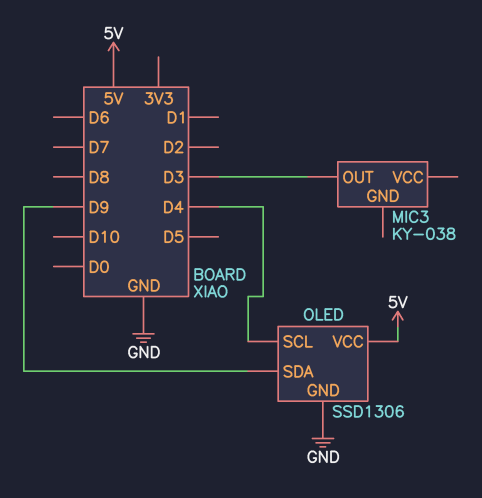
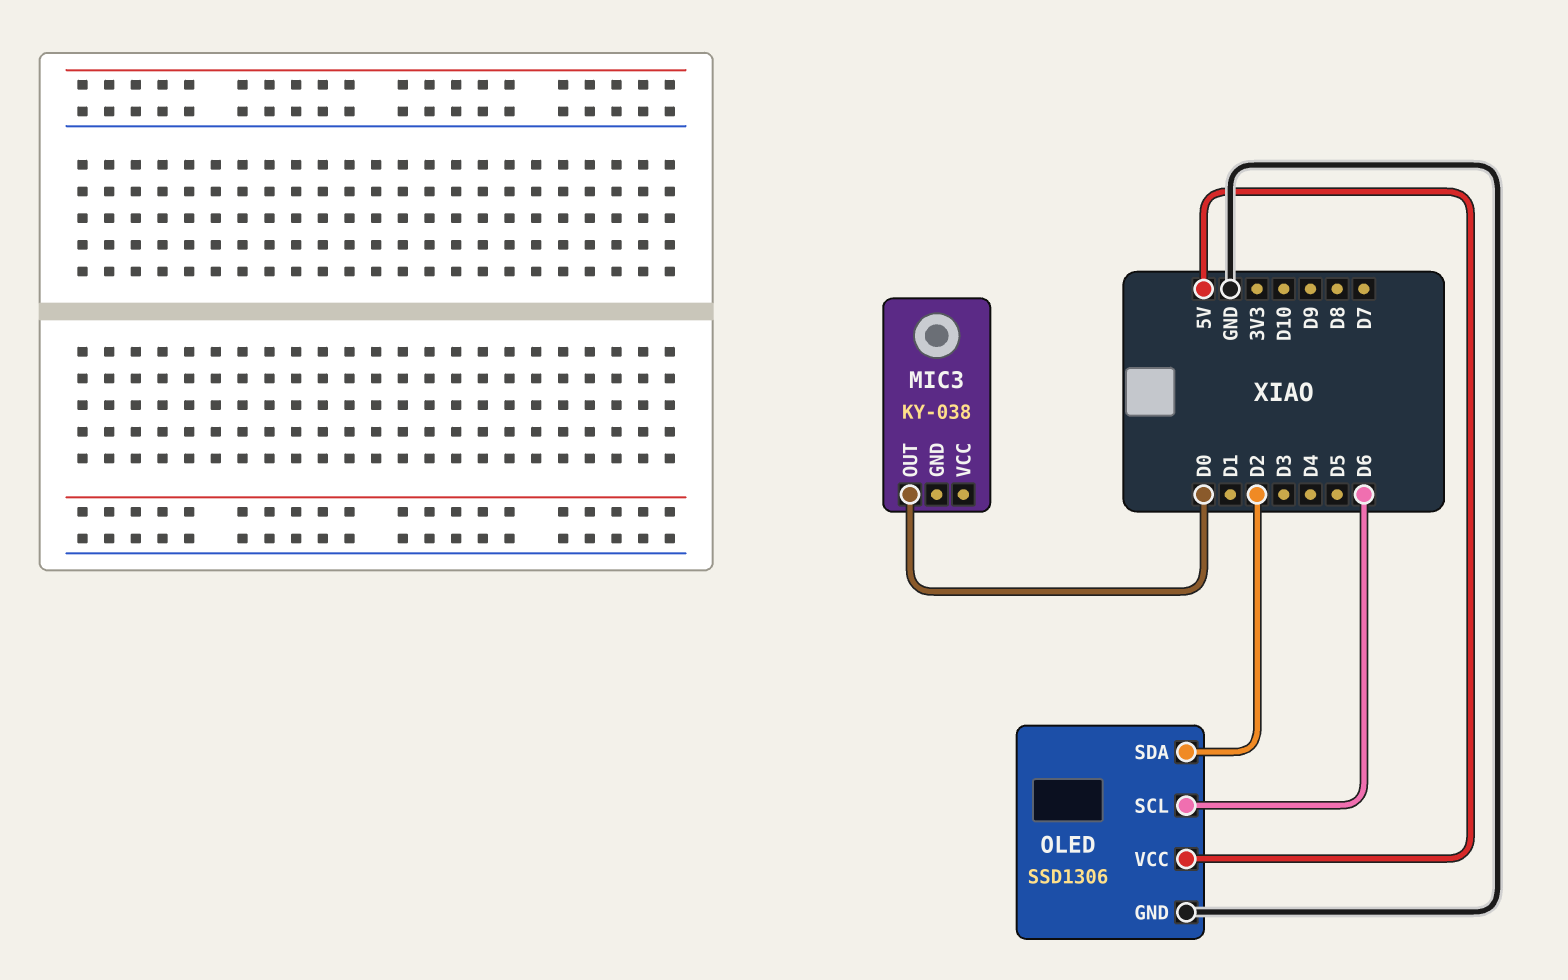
MIC3 pin OUT: D3 -> D0
OLED pin SCL: D4 -> D6
OLED pin SDA: D9 -> D2

